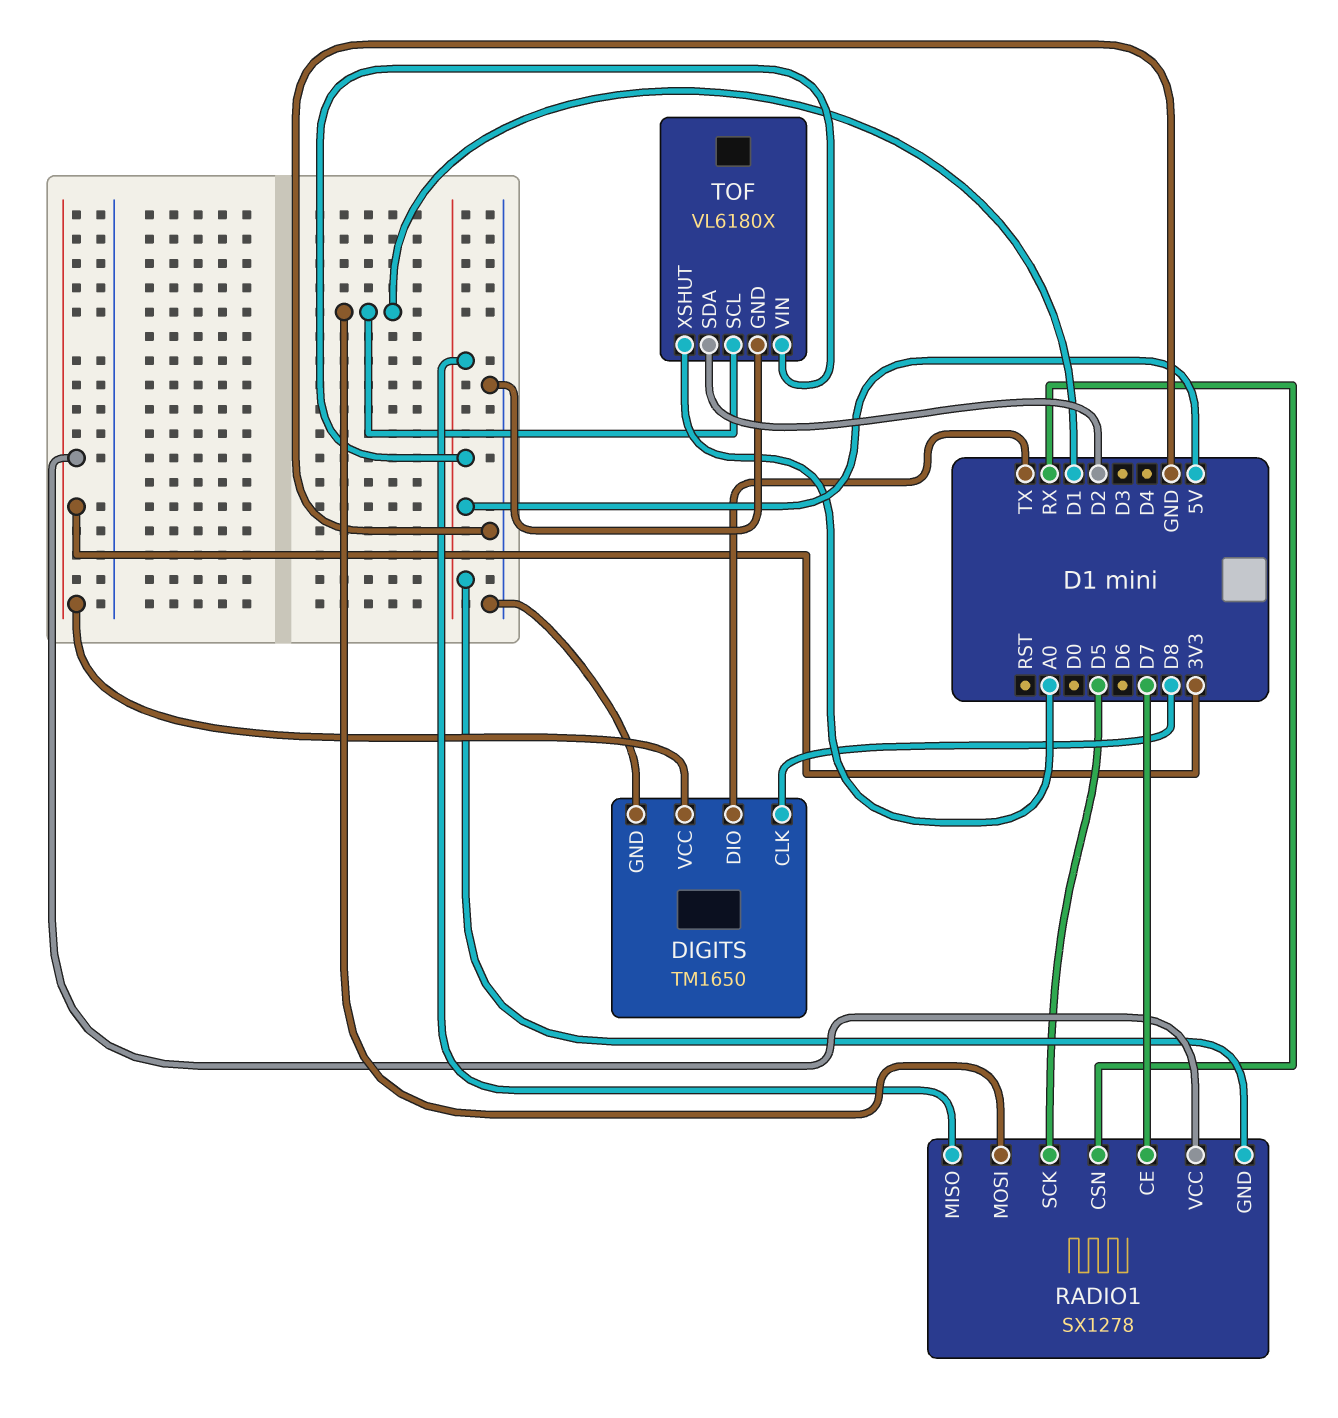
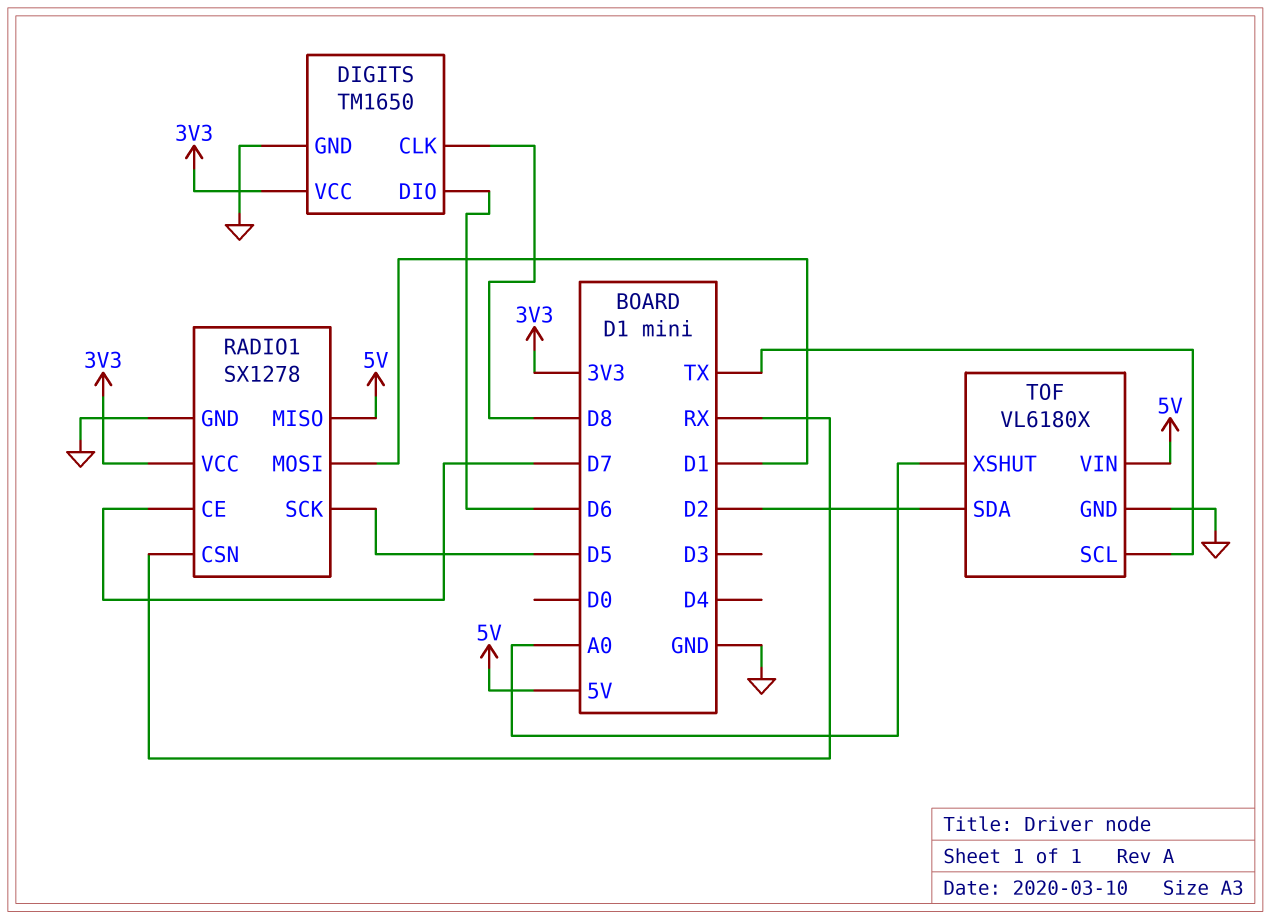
DIGITS pin DIO: TX -> D6
RADIO1 pin GND: 5V -> GND
TOF pin SCL: D1 -> TX

